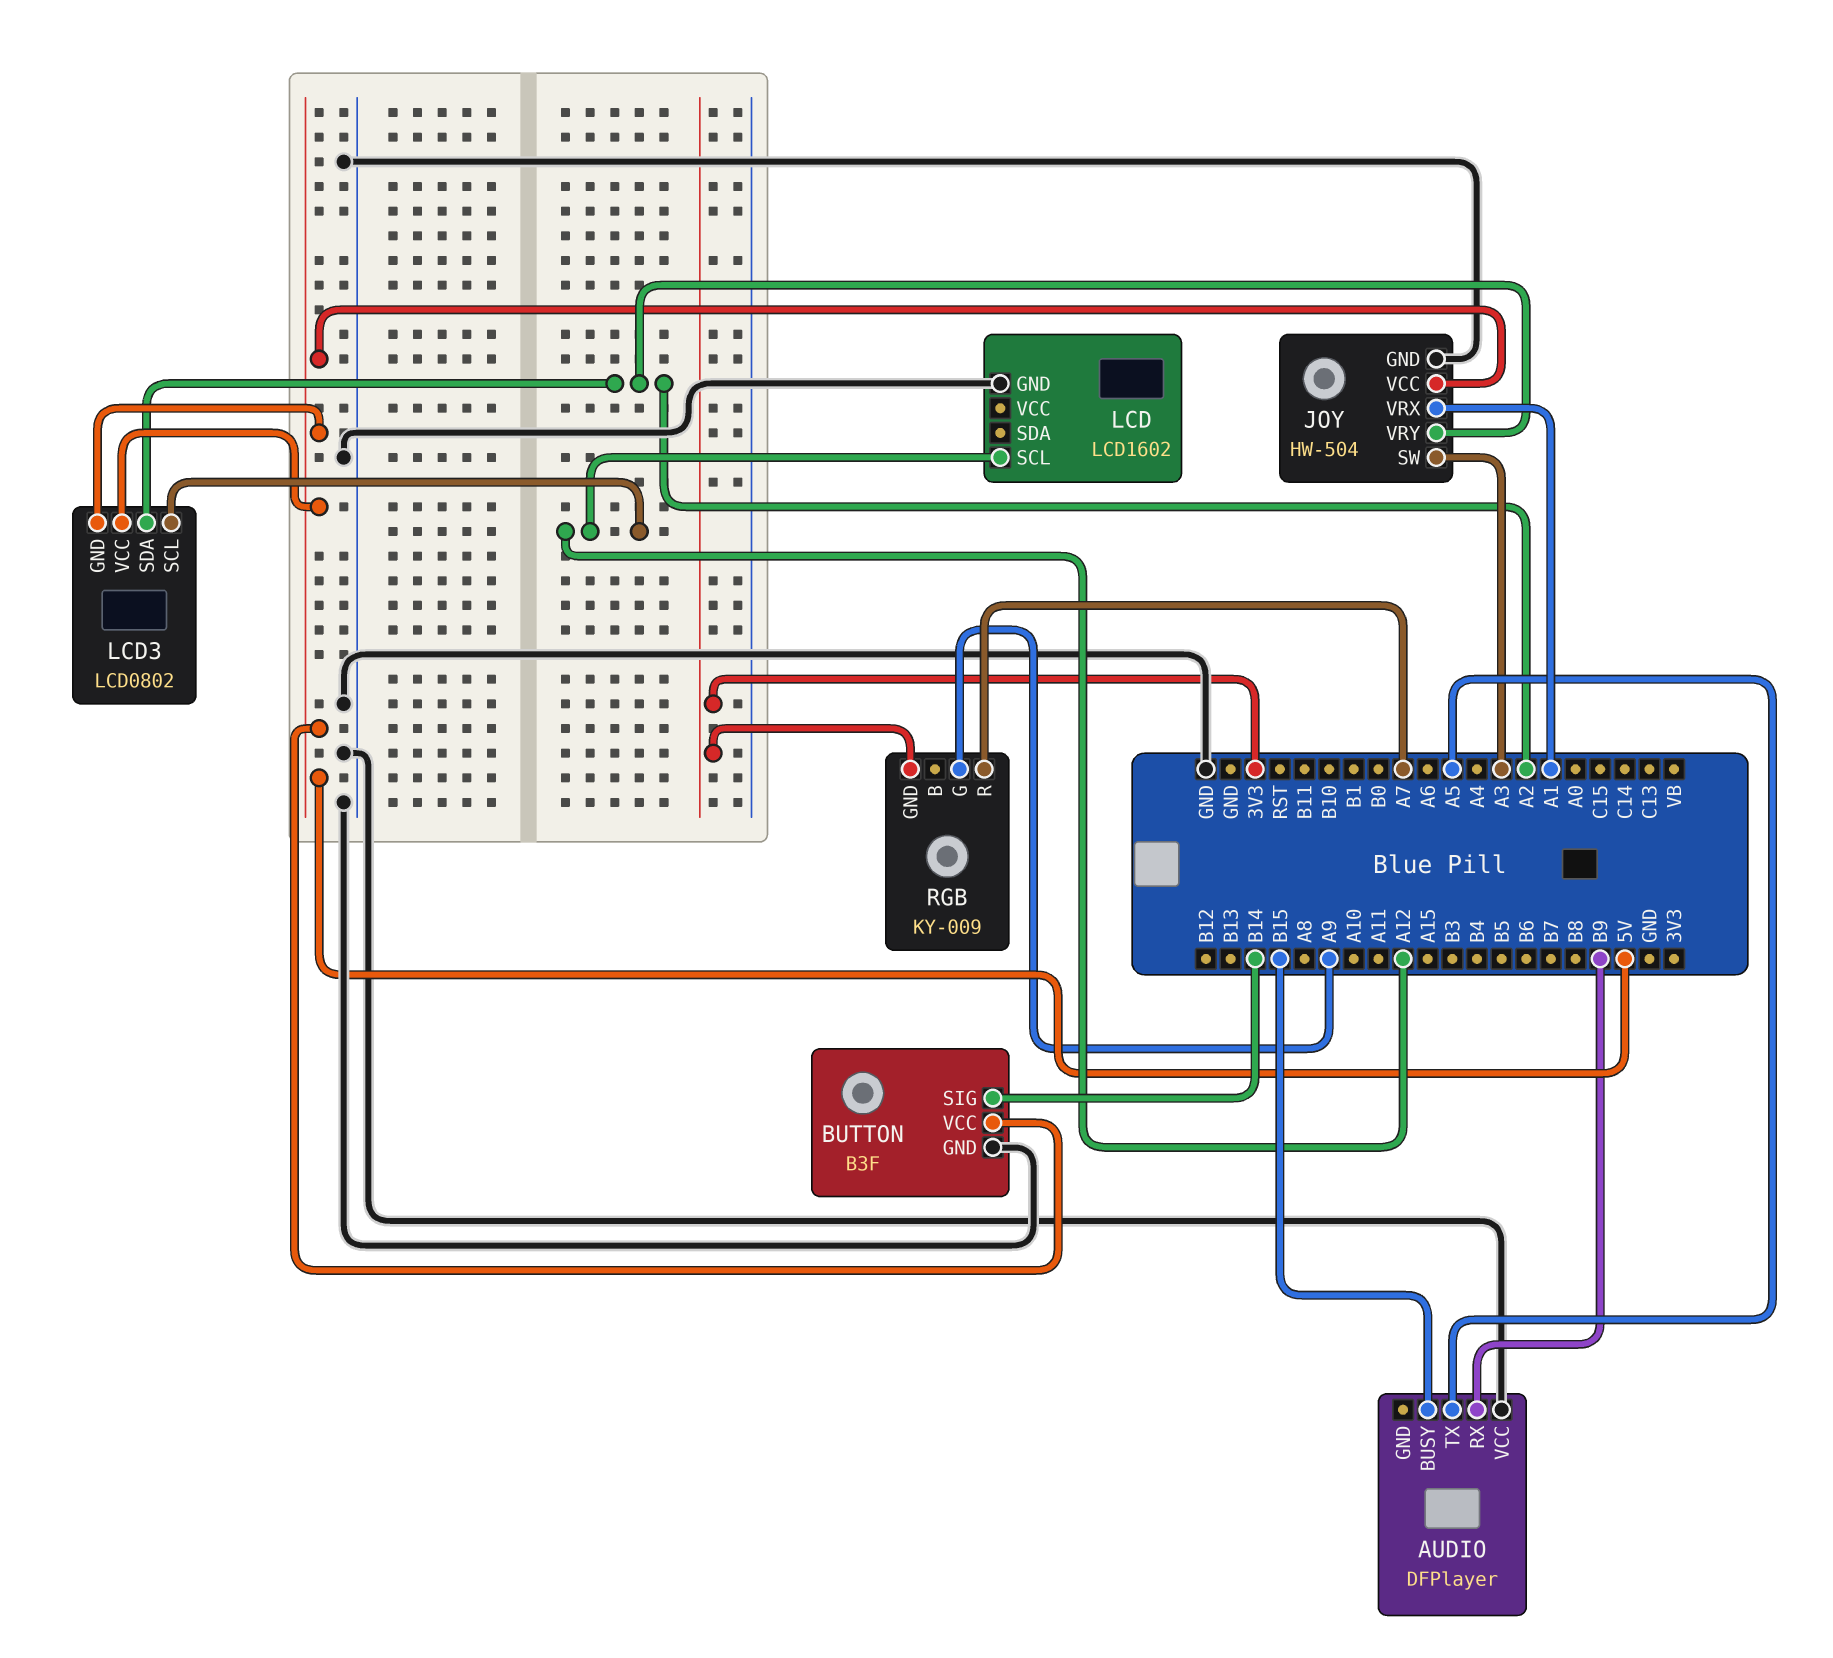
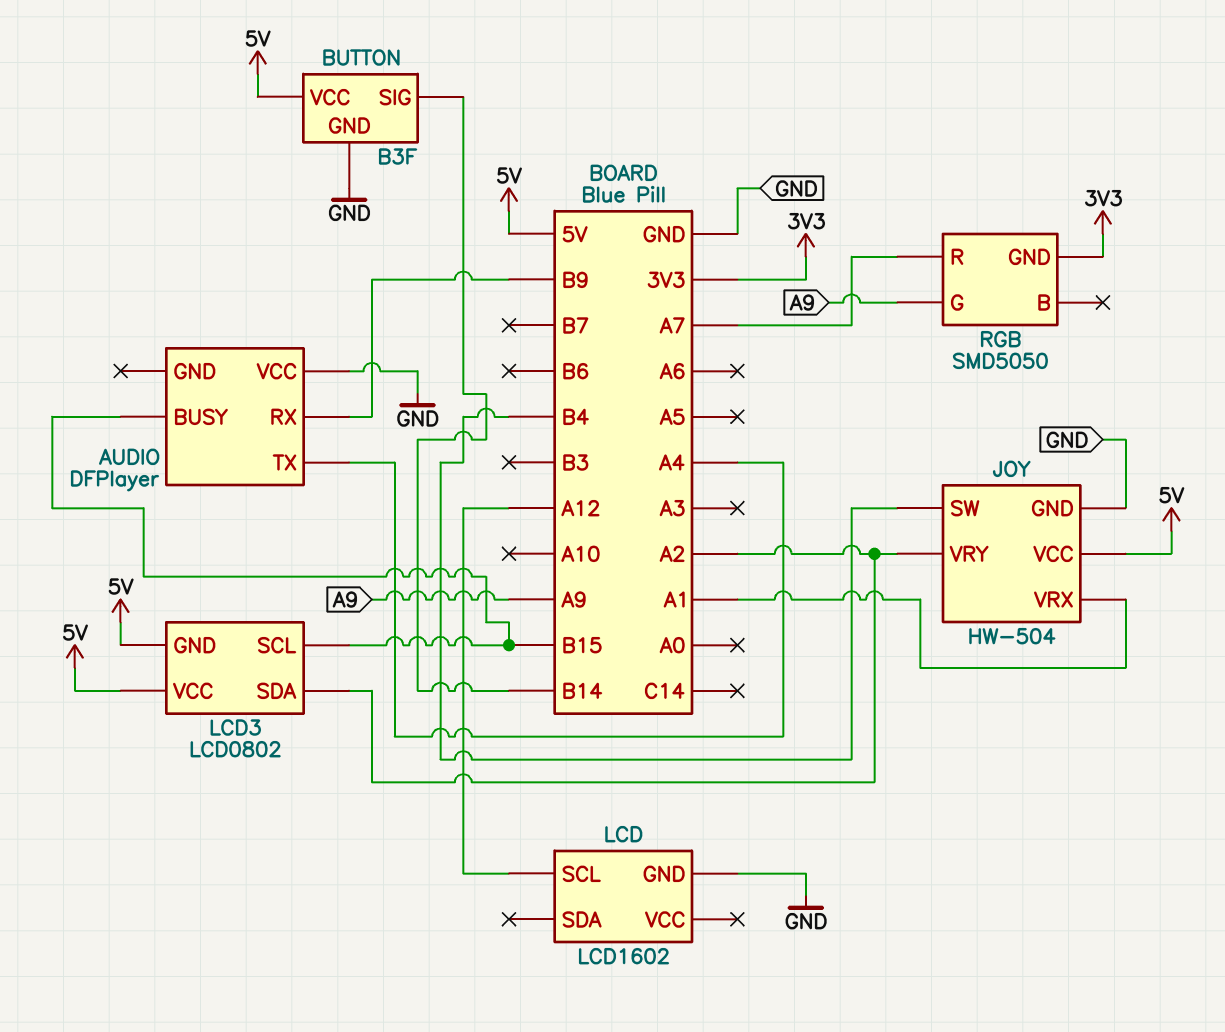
AUDIO pin TX: A5 -> A4
JOY pin SW: A3 -> B4
LCD3 pin SCL: A12 -> B15
RGB: KY-009 -> SMD5050

